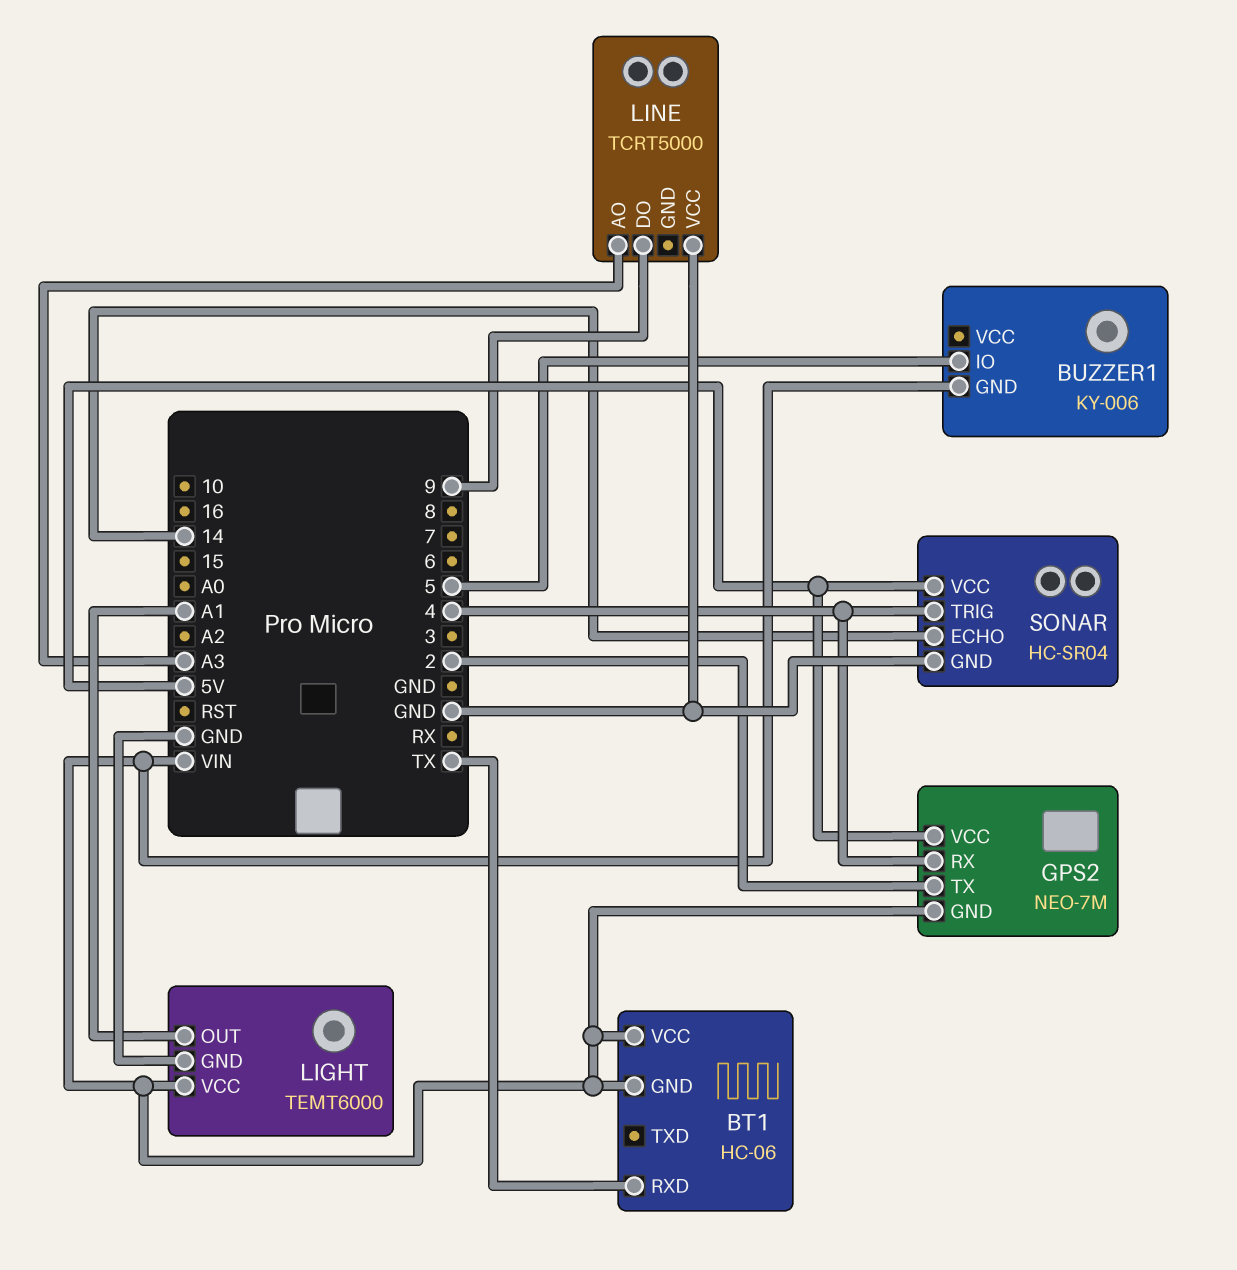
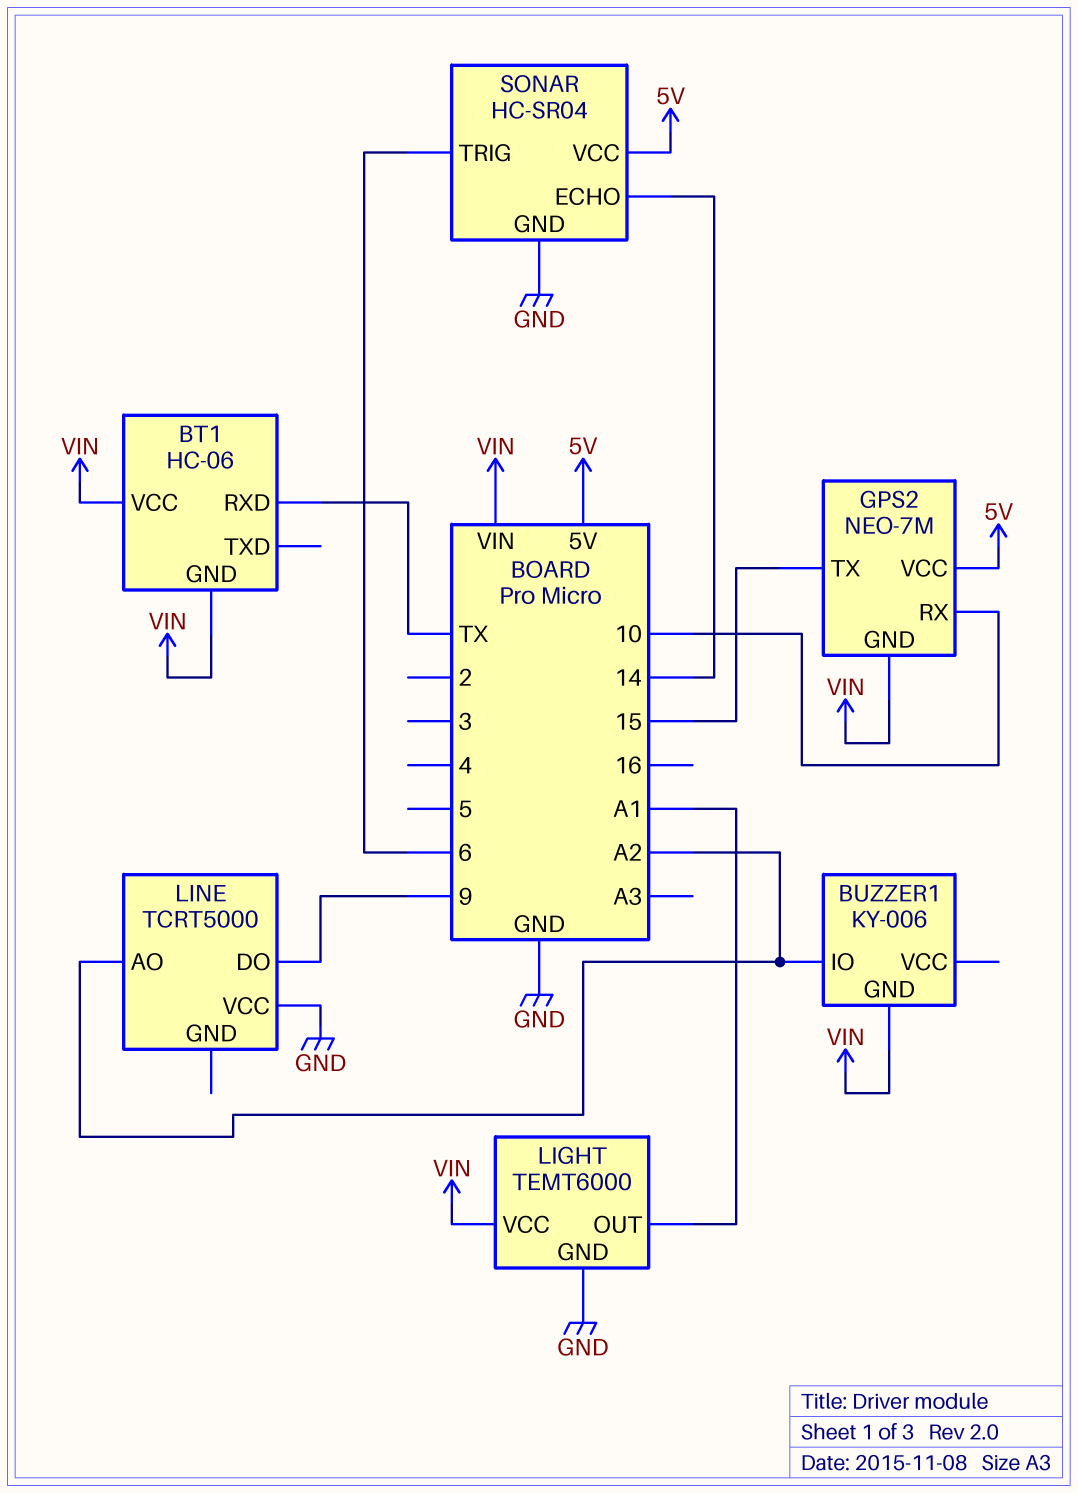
BUZZER1 pin IO: 5 -> A2
GPS2 pin RX: 4 -> 10
GPS2 pin TX: 2 -> 15
LINE pin AO: A3 -> A2
SONAR pin TRIG: 4 -> 6

